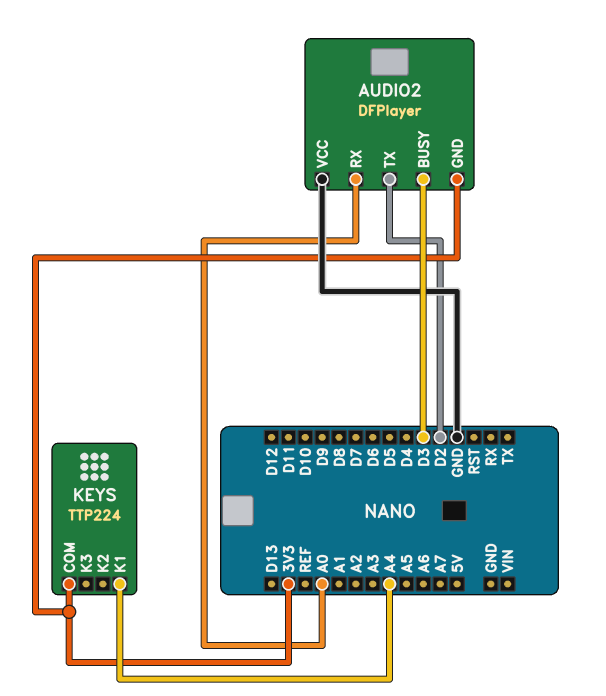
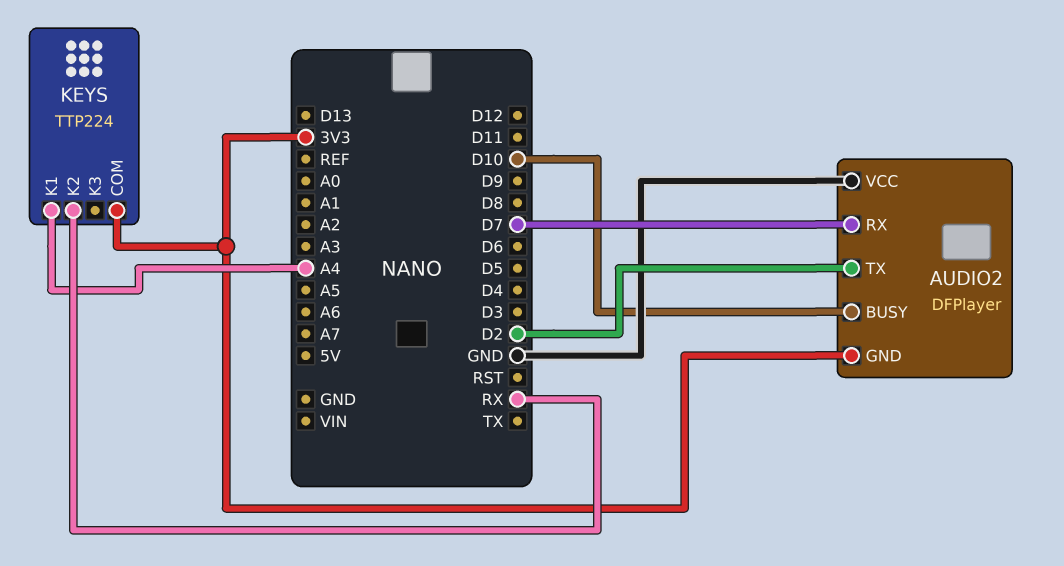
AUDIO2 pin BUSY: D3 -> D10
AUDIO2 pin RX: A0 -> D7
KEYS pin K2: none -> RX

